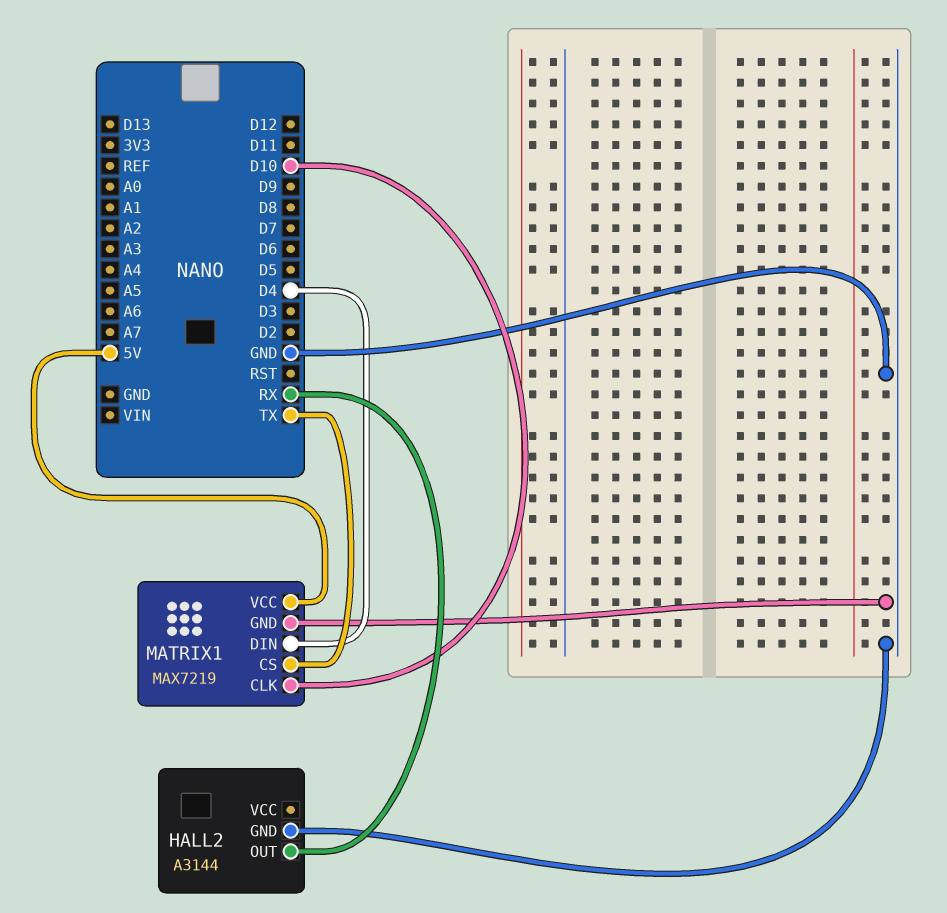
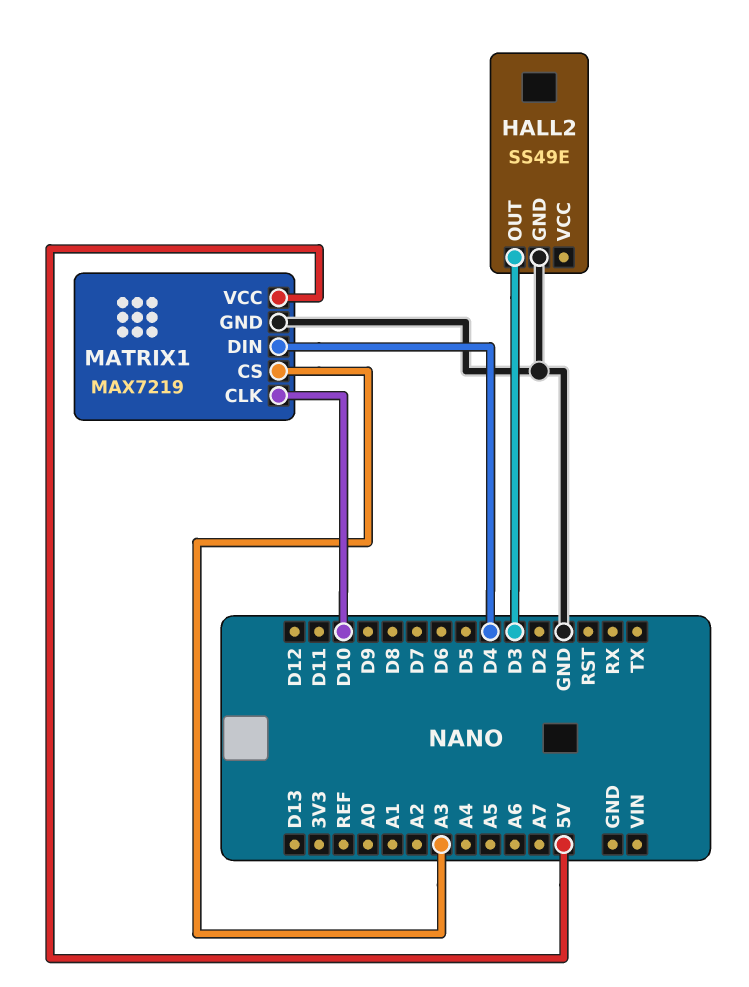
HALL2: A3144 -> SS49E
HALL2 pin OUT: RX -> D3
MATRIX1 pin CS: TX -> A3

